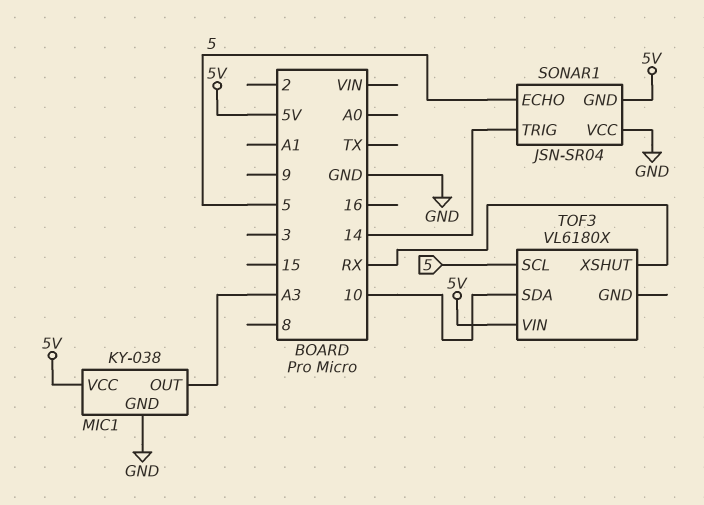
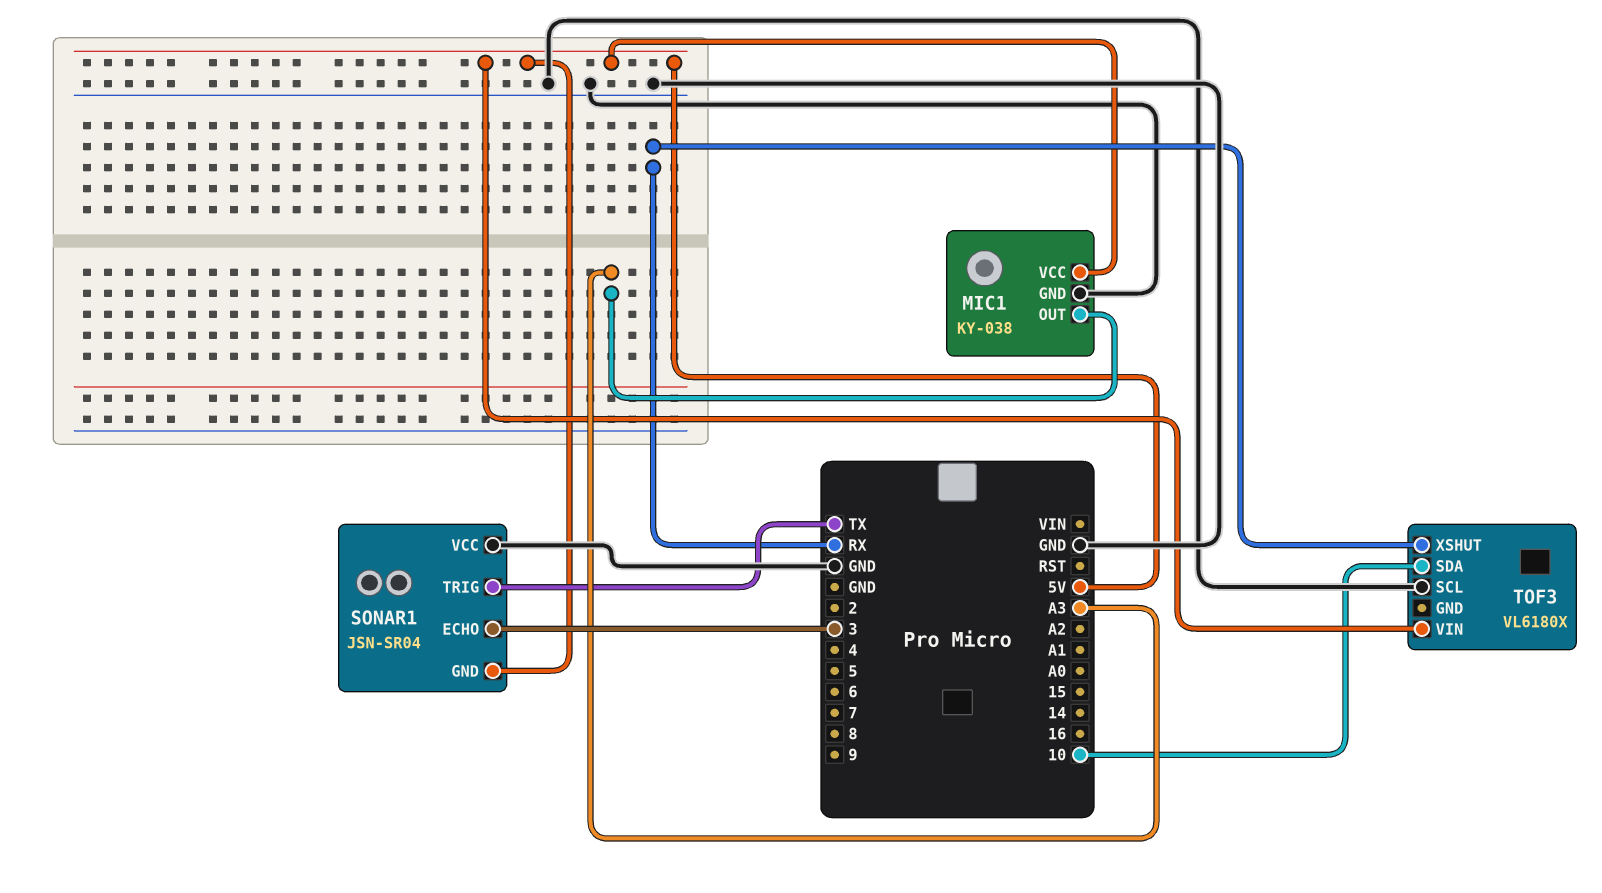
SONAR1 pin ECHO: 5 -> 3
SONAR1 pin TRIG: 14 -> TX
TOF3 pin SCL: 5 -> GND

